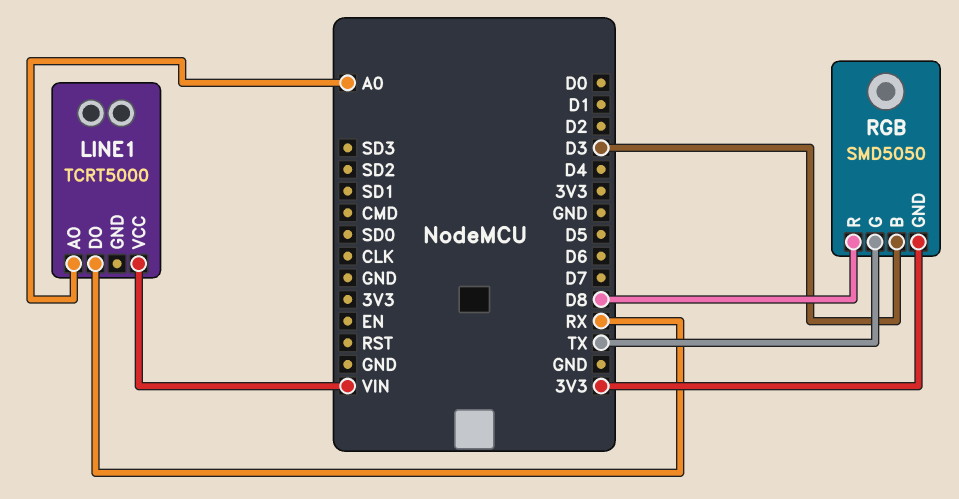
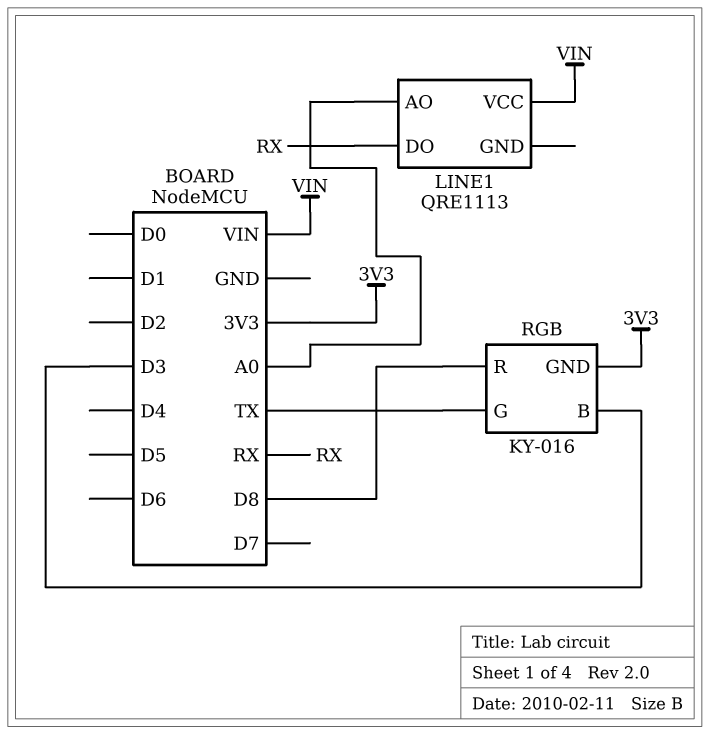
LINE1: TCRT5000 -> QRE1113
RGB: SMD5050 -> KY-016

